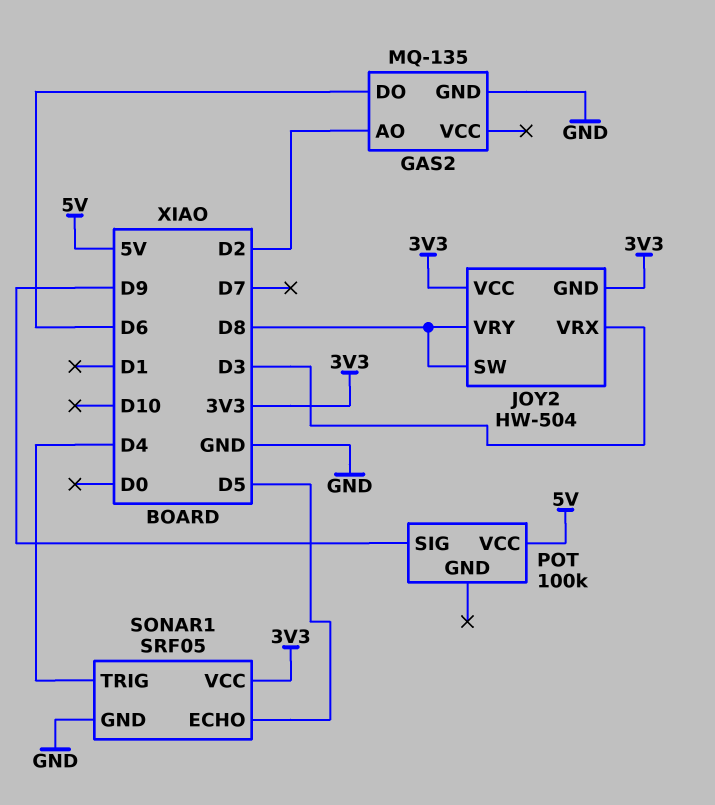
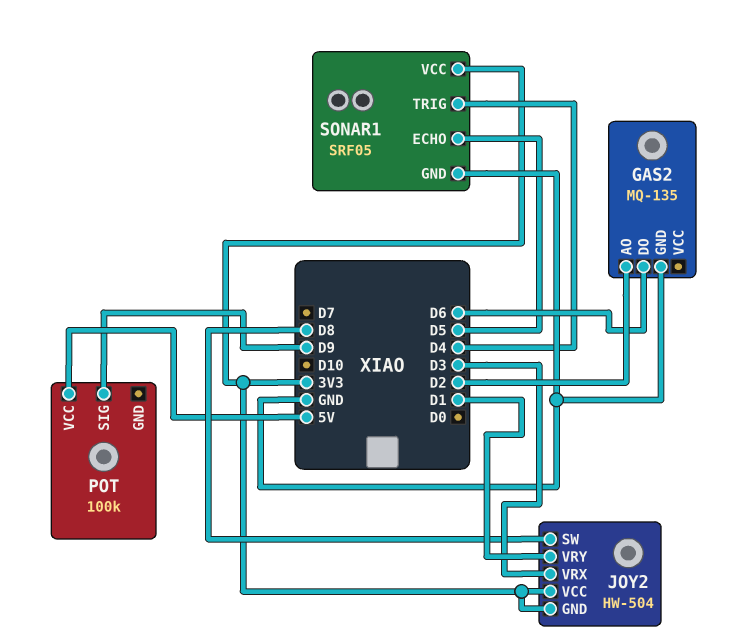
JOY2 pin VRY: D8 -> D1

